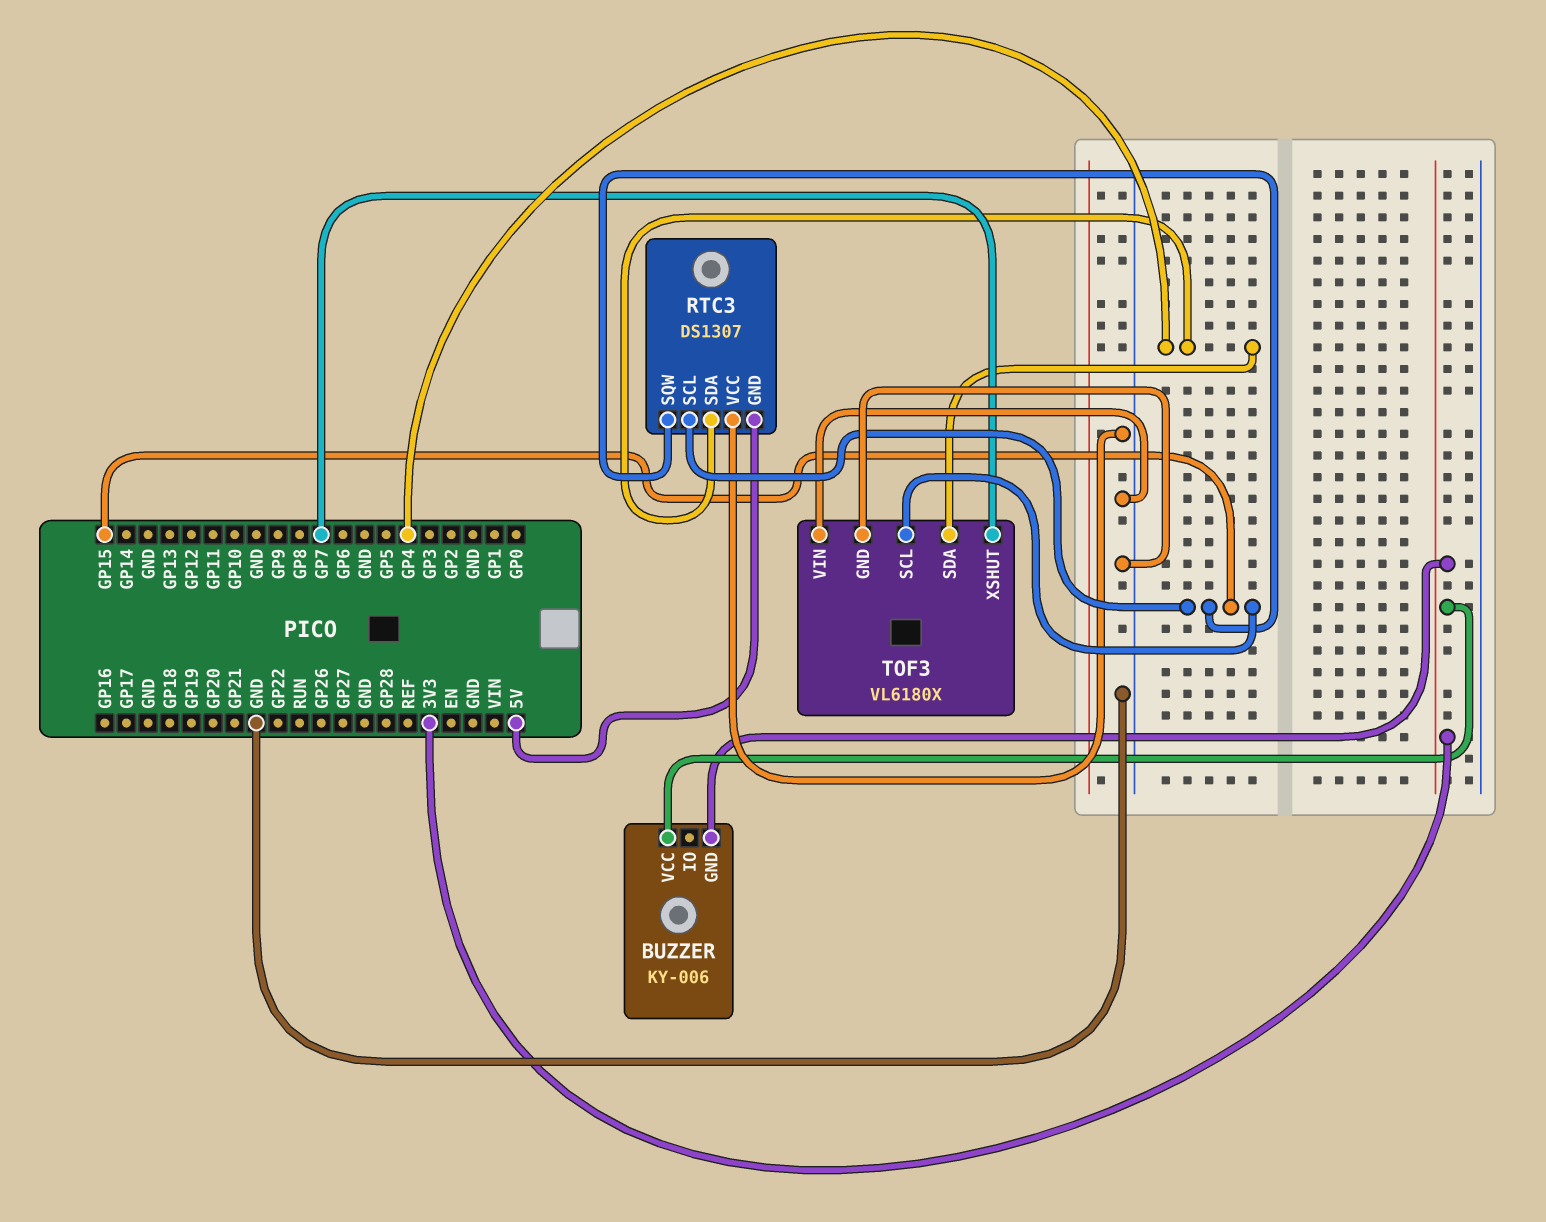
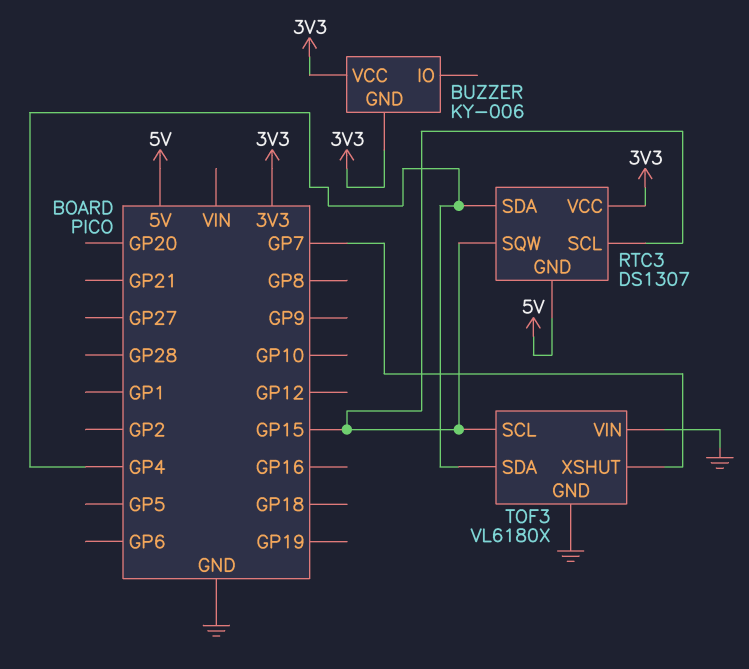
RTC3 pin VCC: GND -> 3V3

